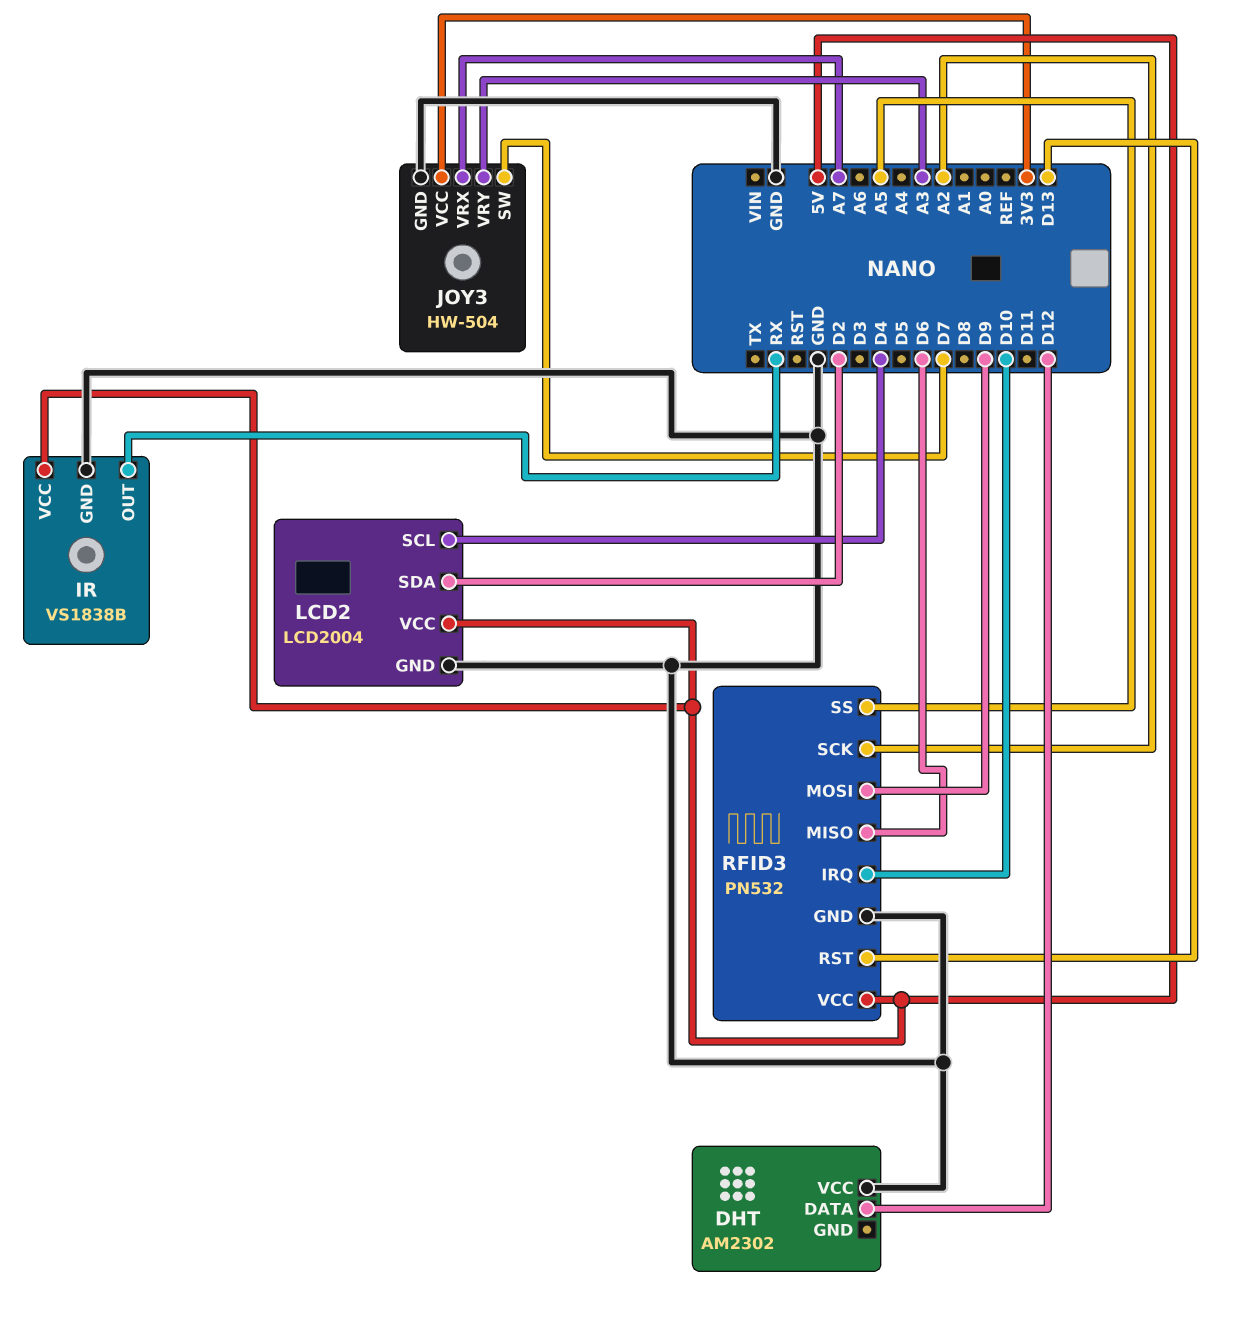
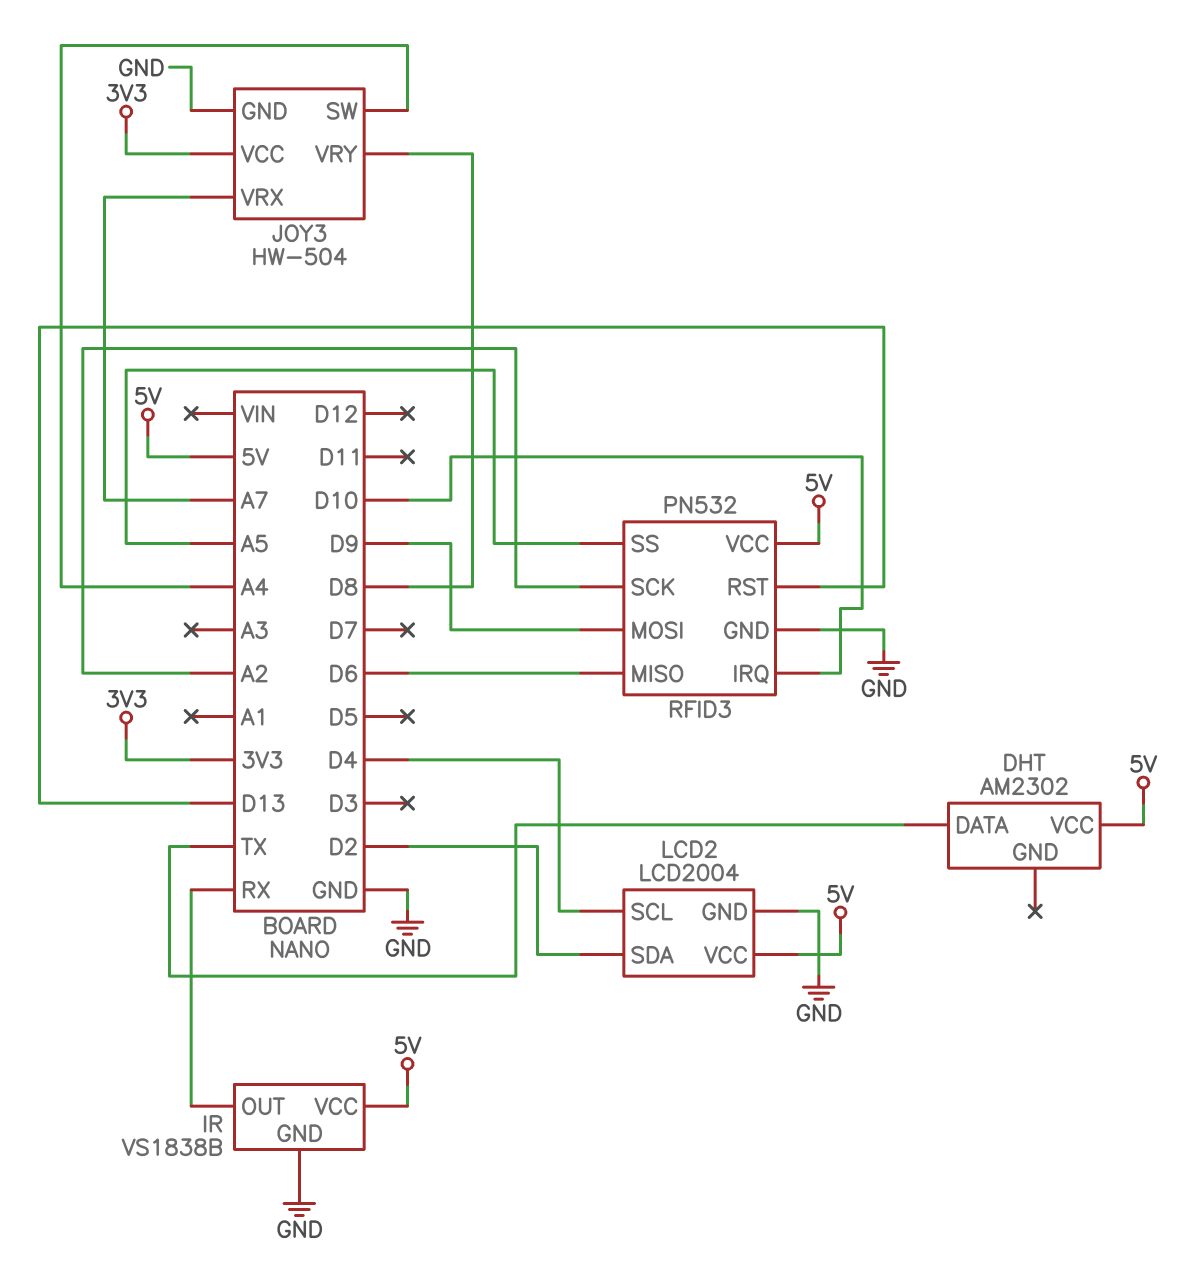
DHT pin DATA: D12 -> TX
DHT pin VCC: GND -> 5V
JOY3 pin SW: D7 -> A4
JOY3 pin VRY: A3 -> D8

